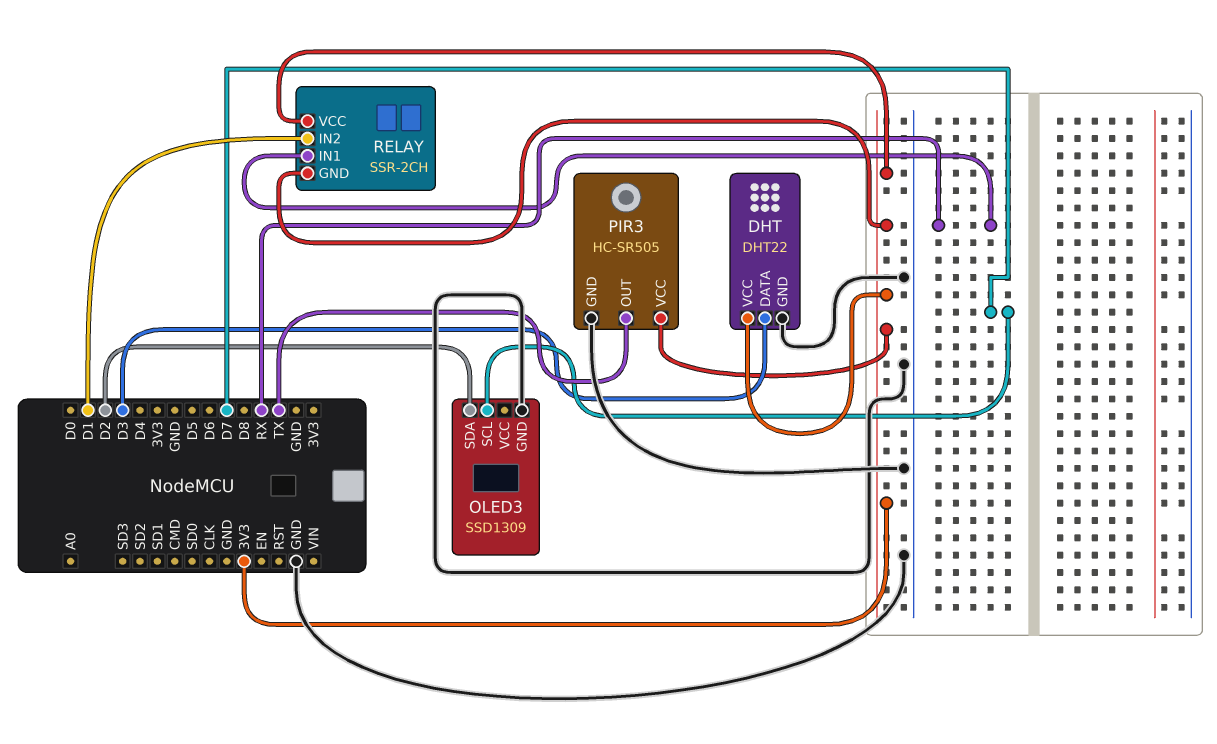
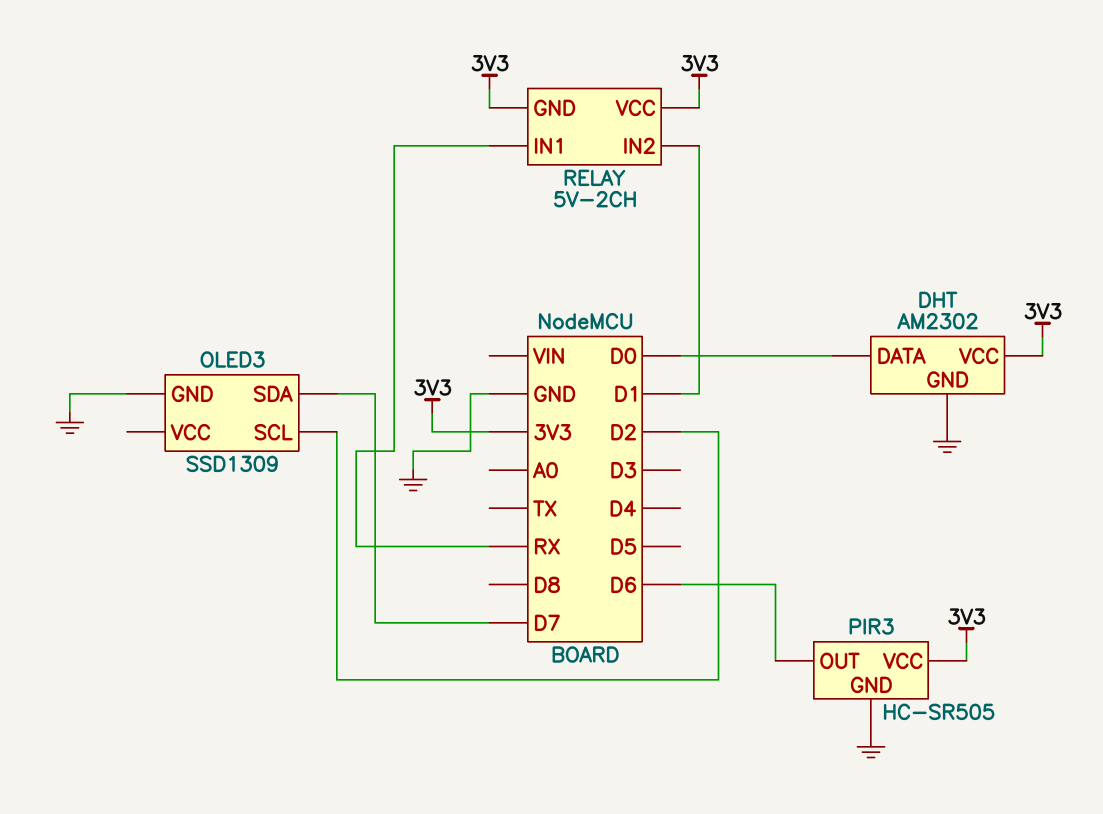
DHT: DHT22 -> AM2302
DHT pin DATA: D3 -> D0
OLED3 pin SCL: D7 -> D2
OLED3 pin SDA: D2 -> D7
PIR3 pin OUT: TX -> D6
RELAY: SSR-2CH -> 5V-2CH

